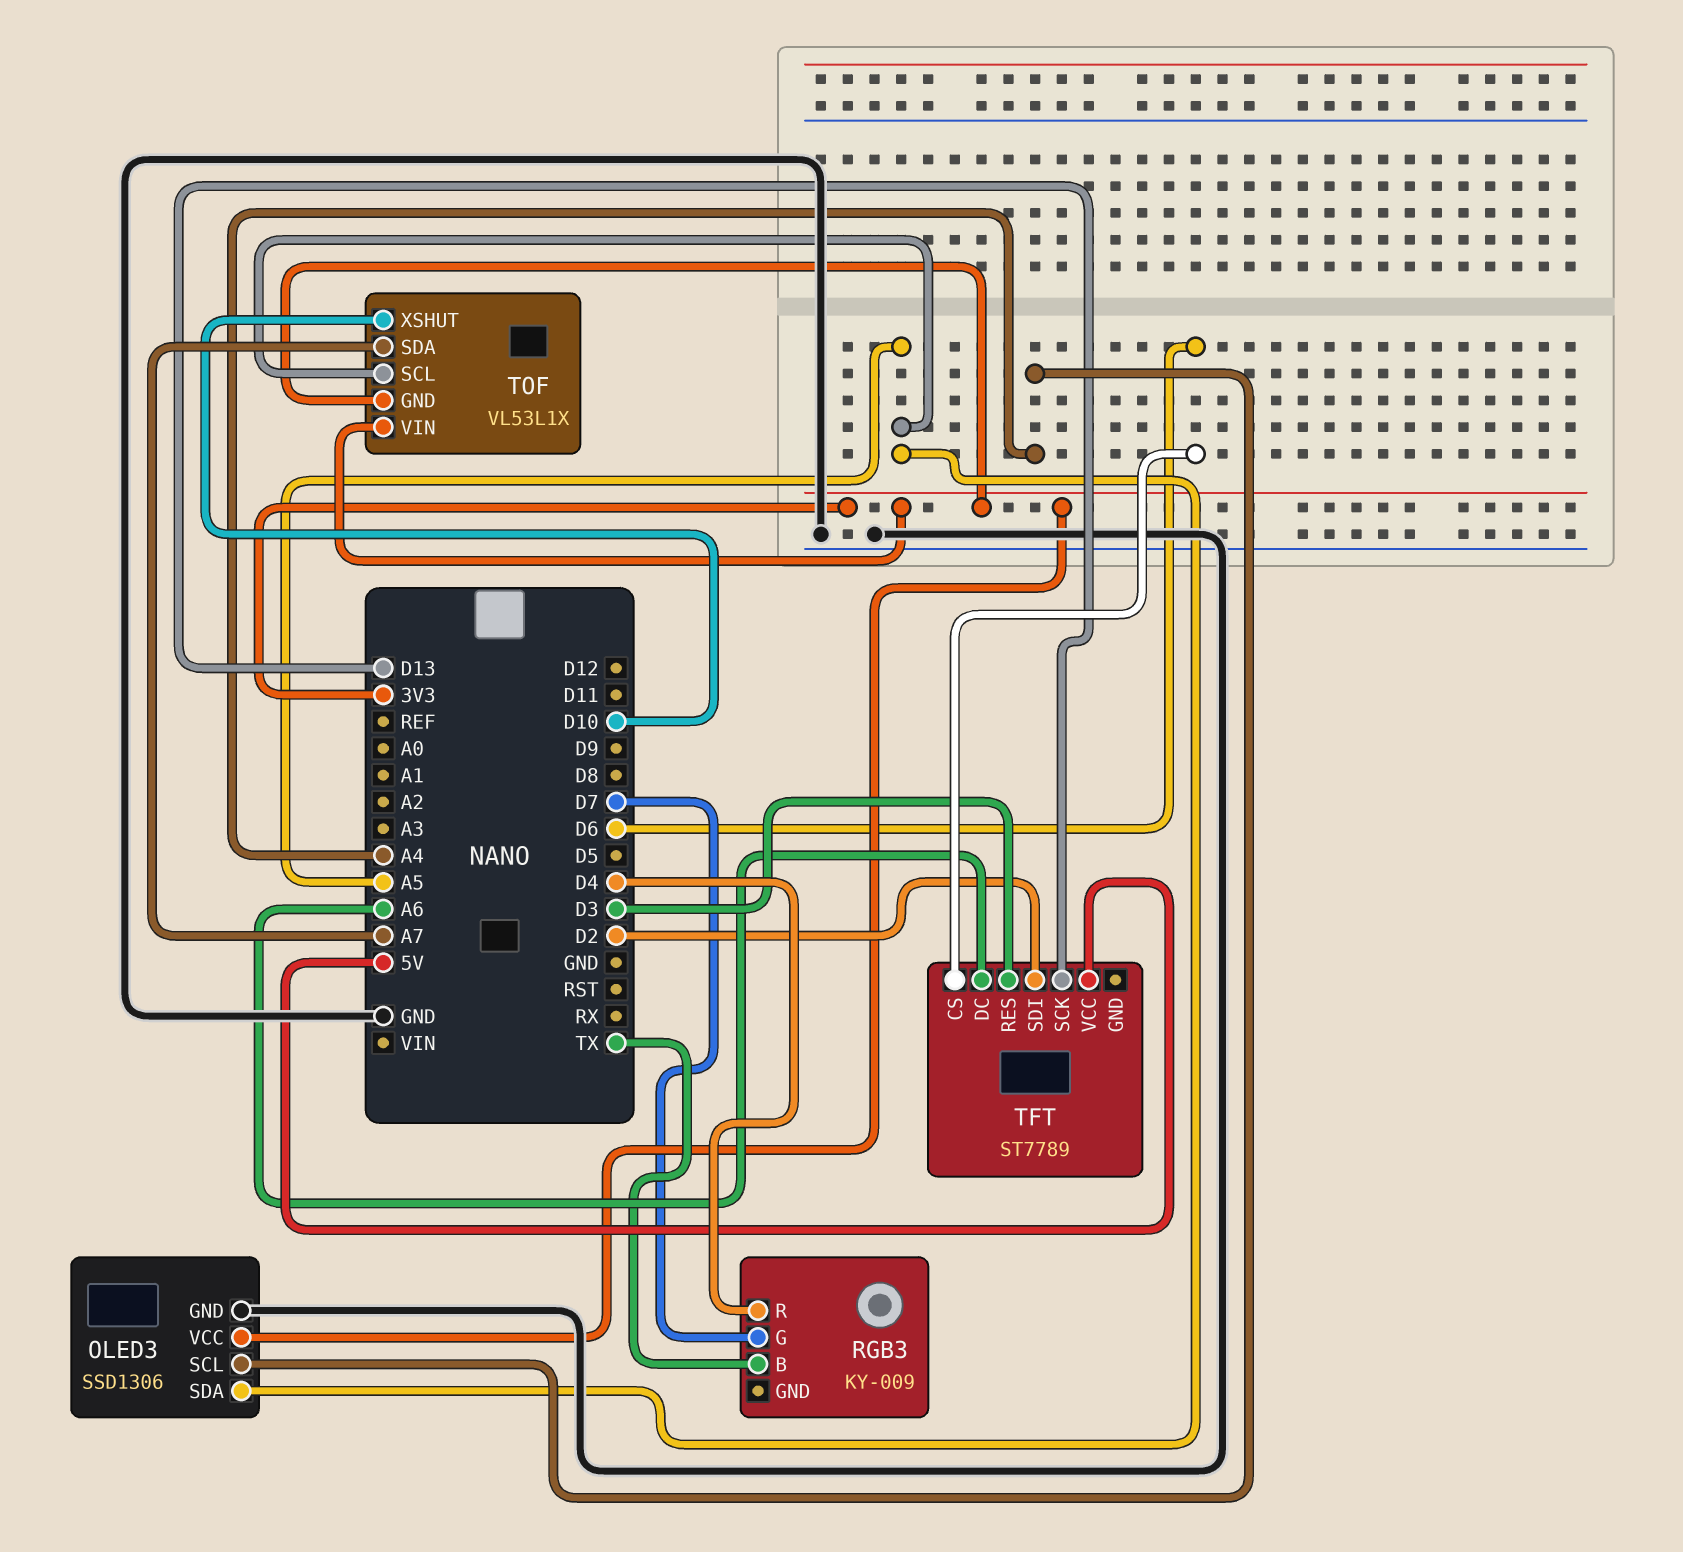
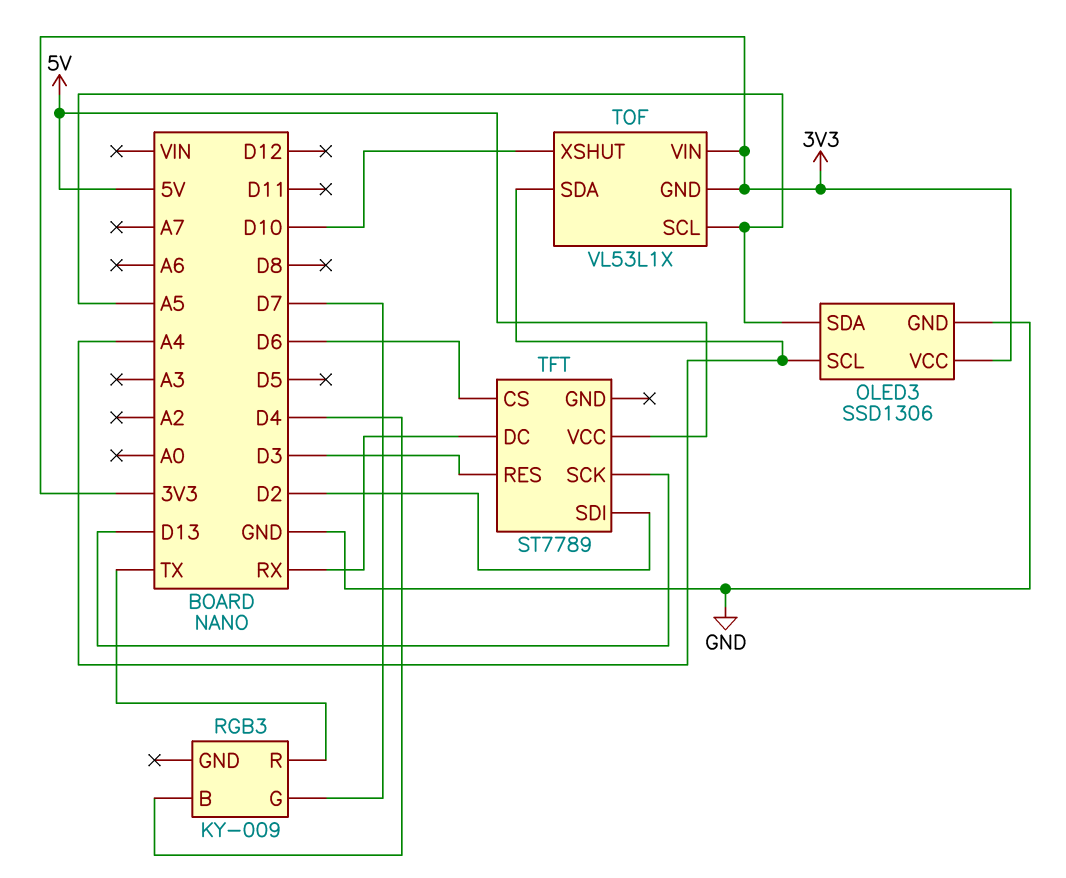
RGB3 pin B: TX -> D4
RGB3 pin R: D4 -> TX
TFT pin DC: A6 -> RX
TOF pin SDA: A7 -> A4

